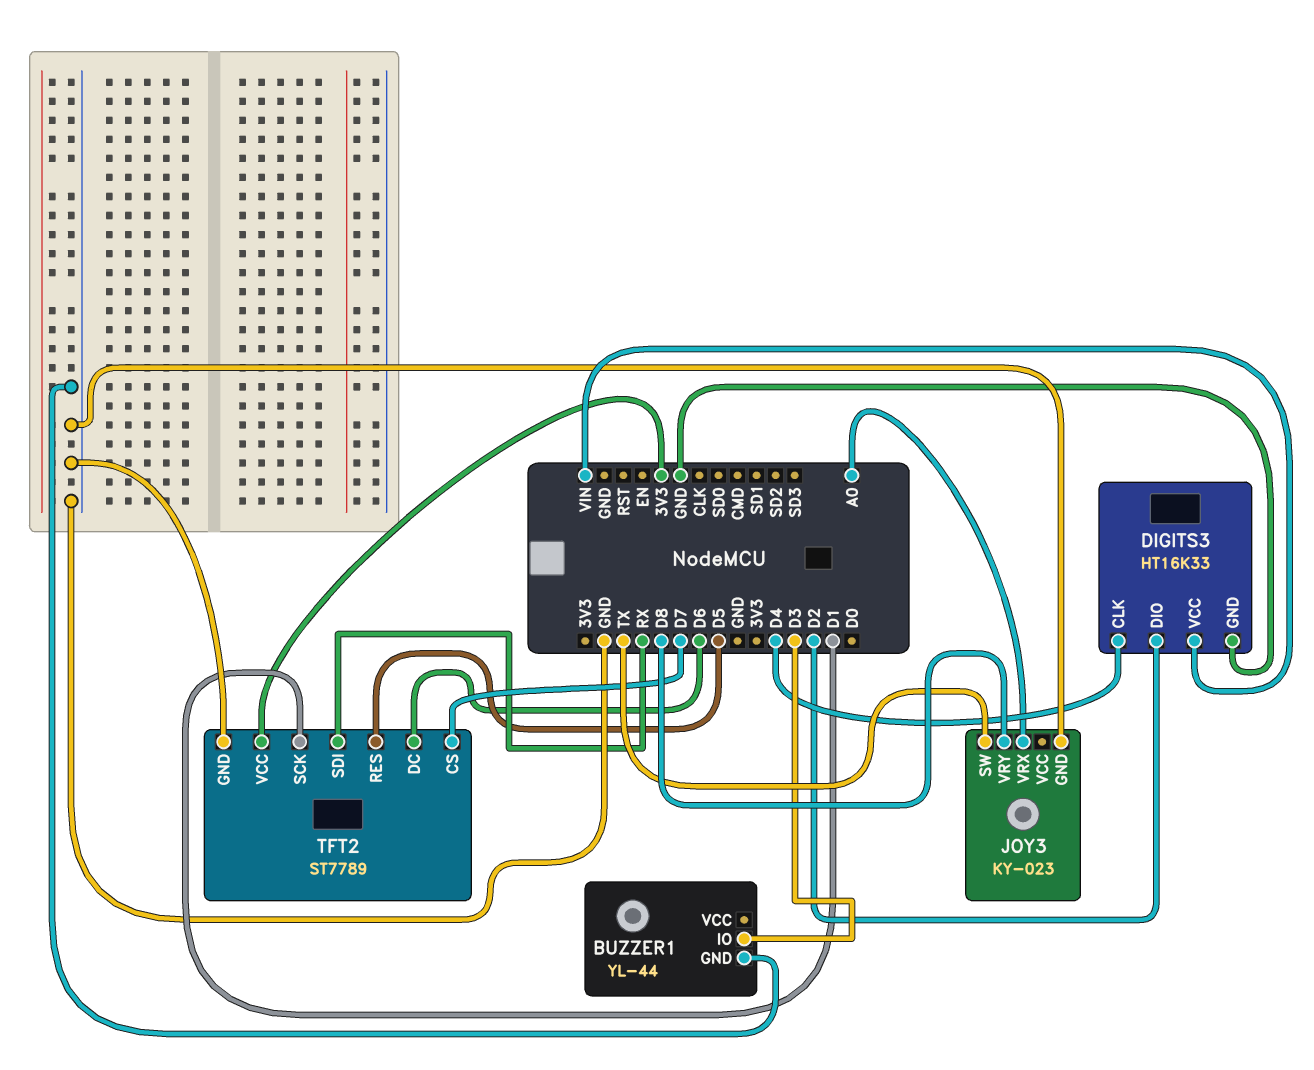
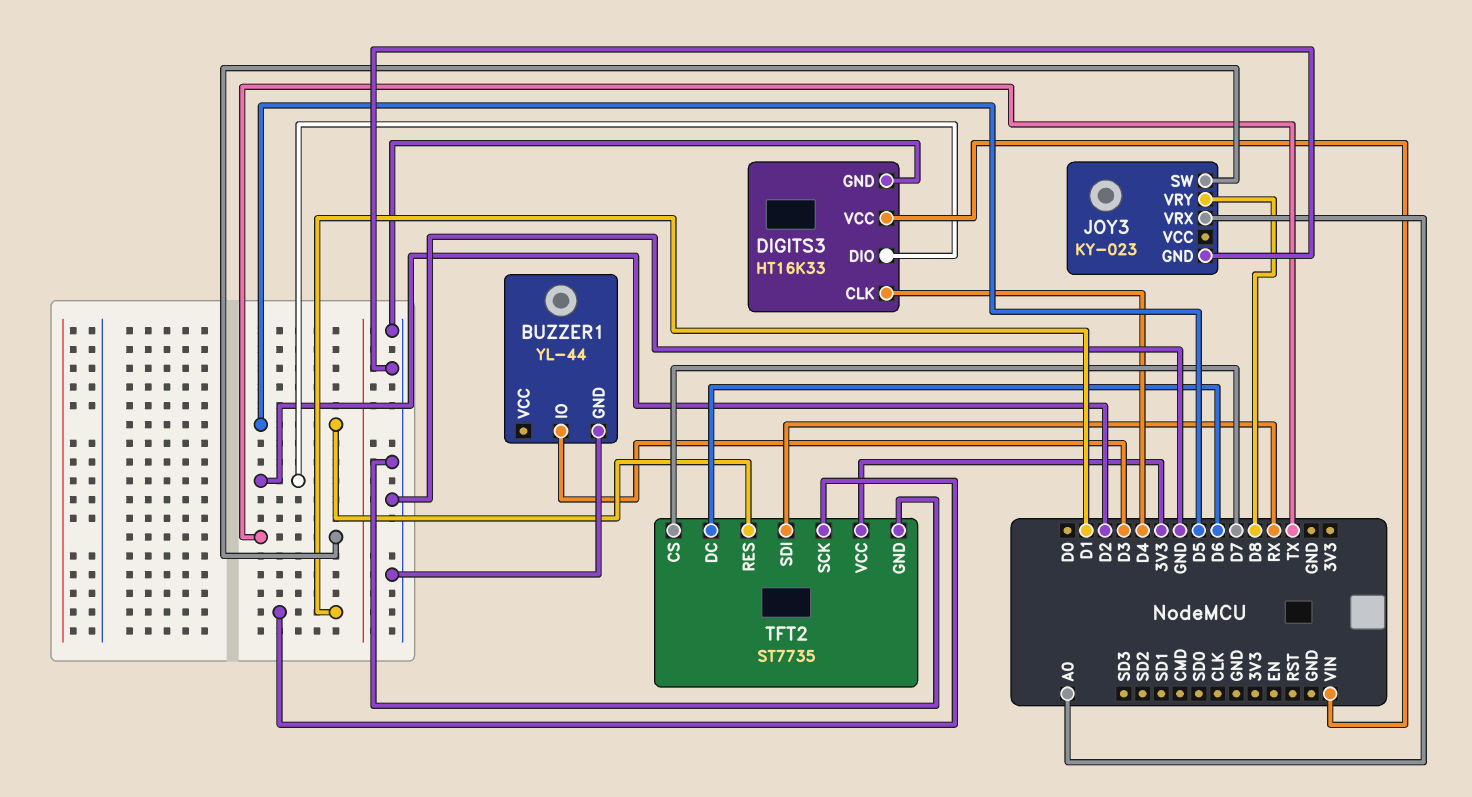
TFT2: ST7789 -> ST7735

